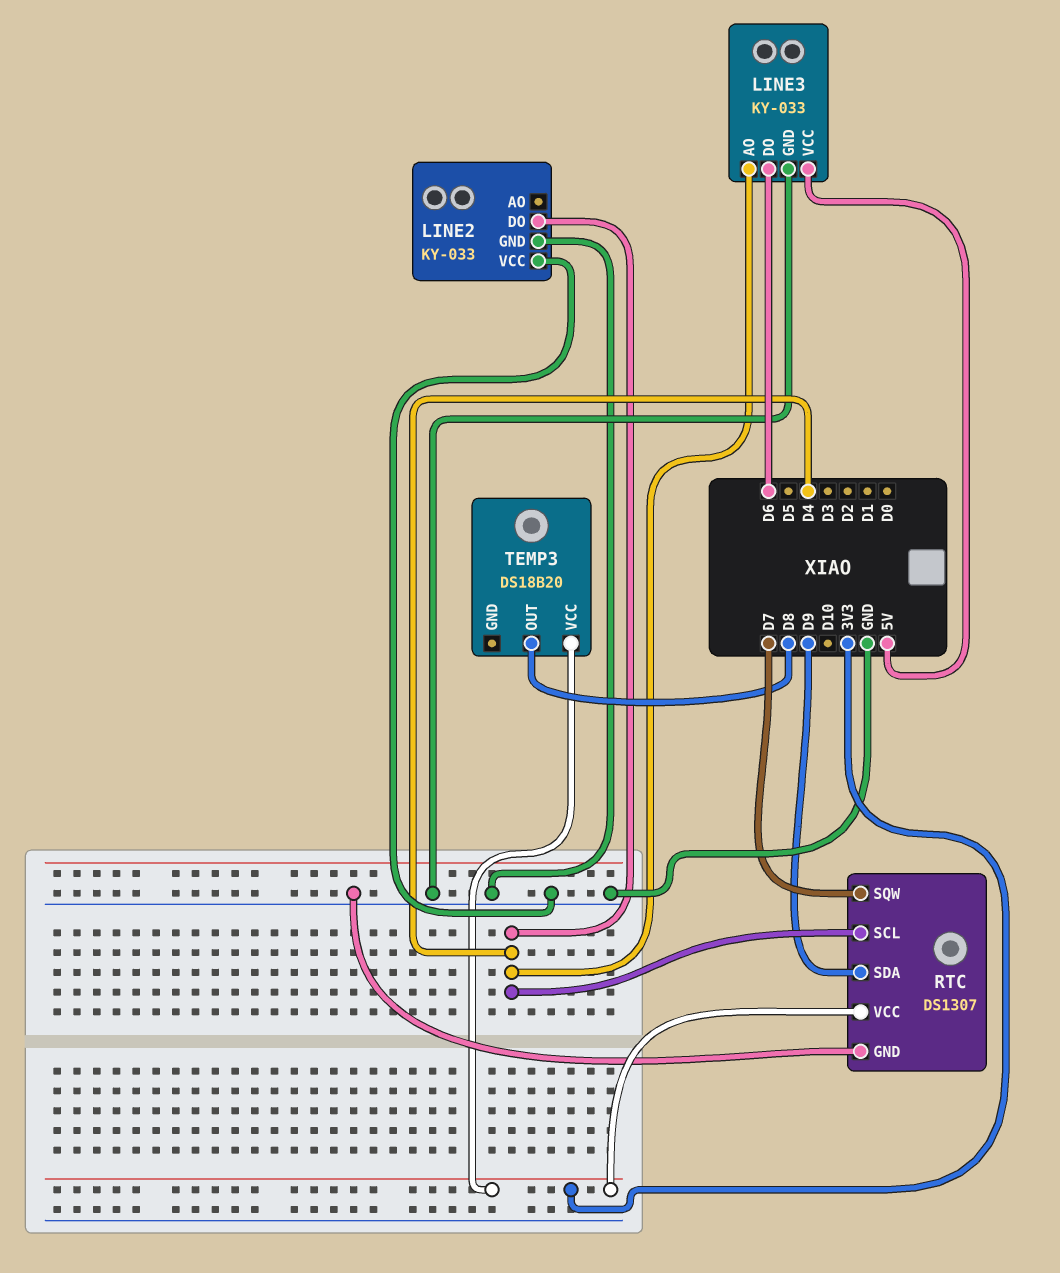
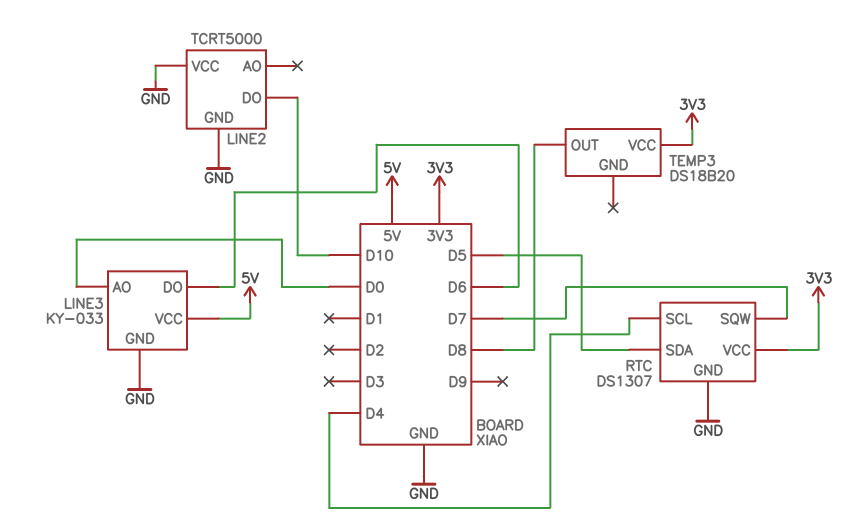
LINE2: KY-033 -> TCRT5000
LINE2 pin DO: D4 -> D10
LINE3 pin AO: D4 -> D0
RTC pin SDA: D9 -> D5

